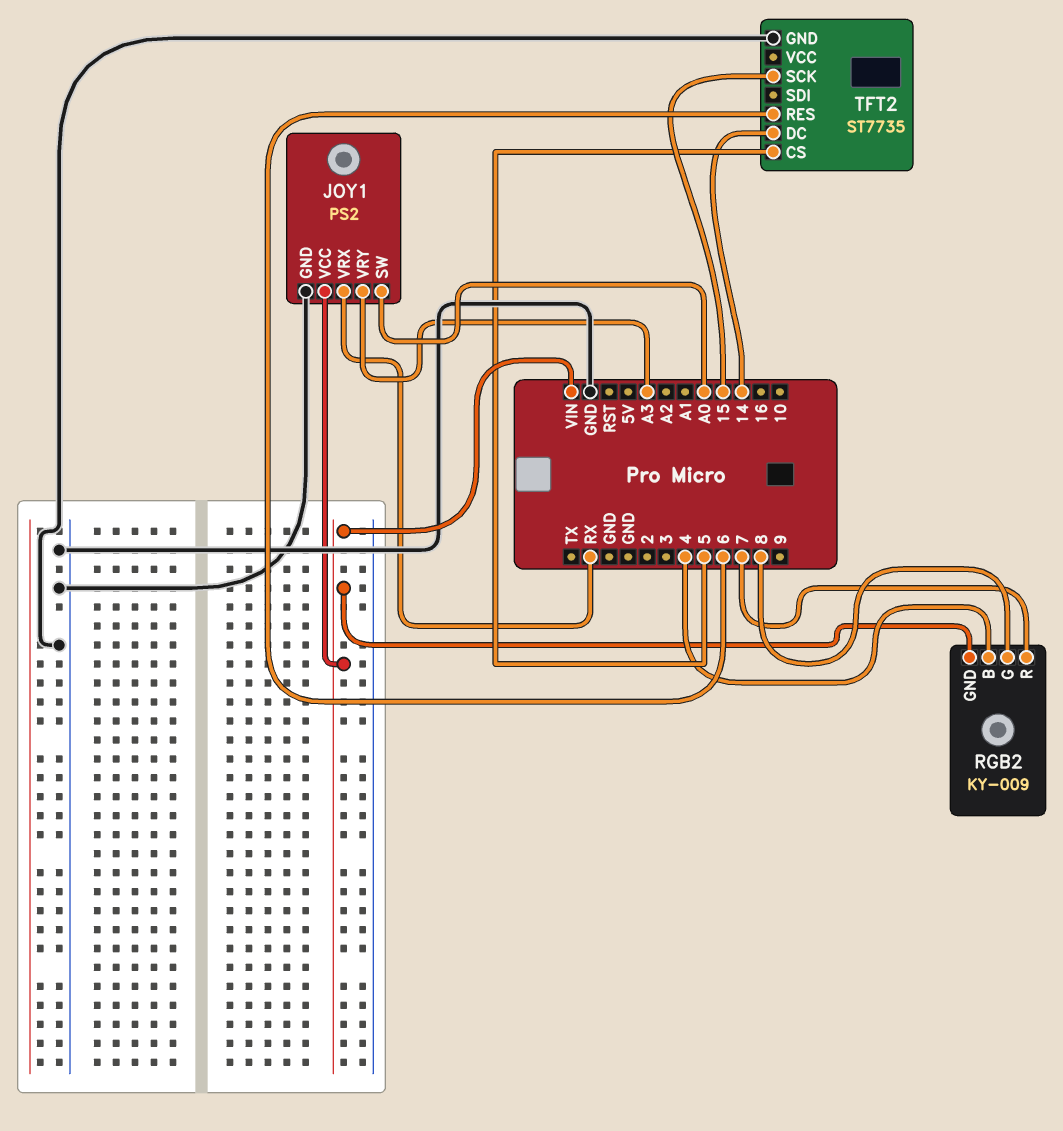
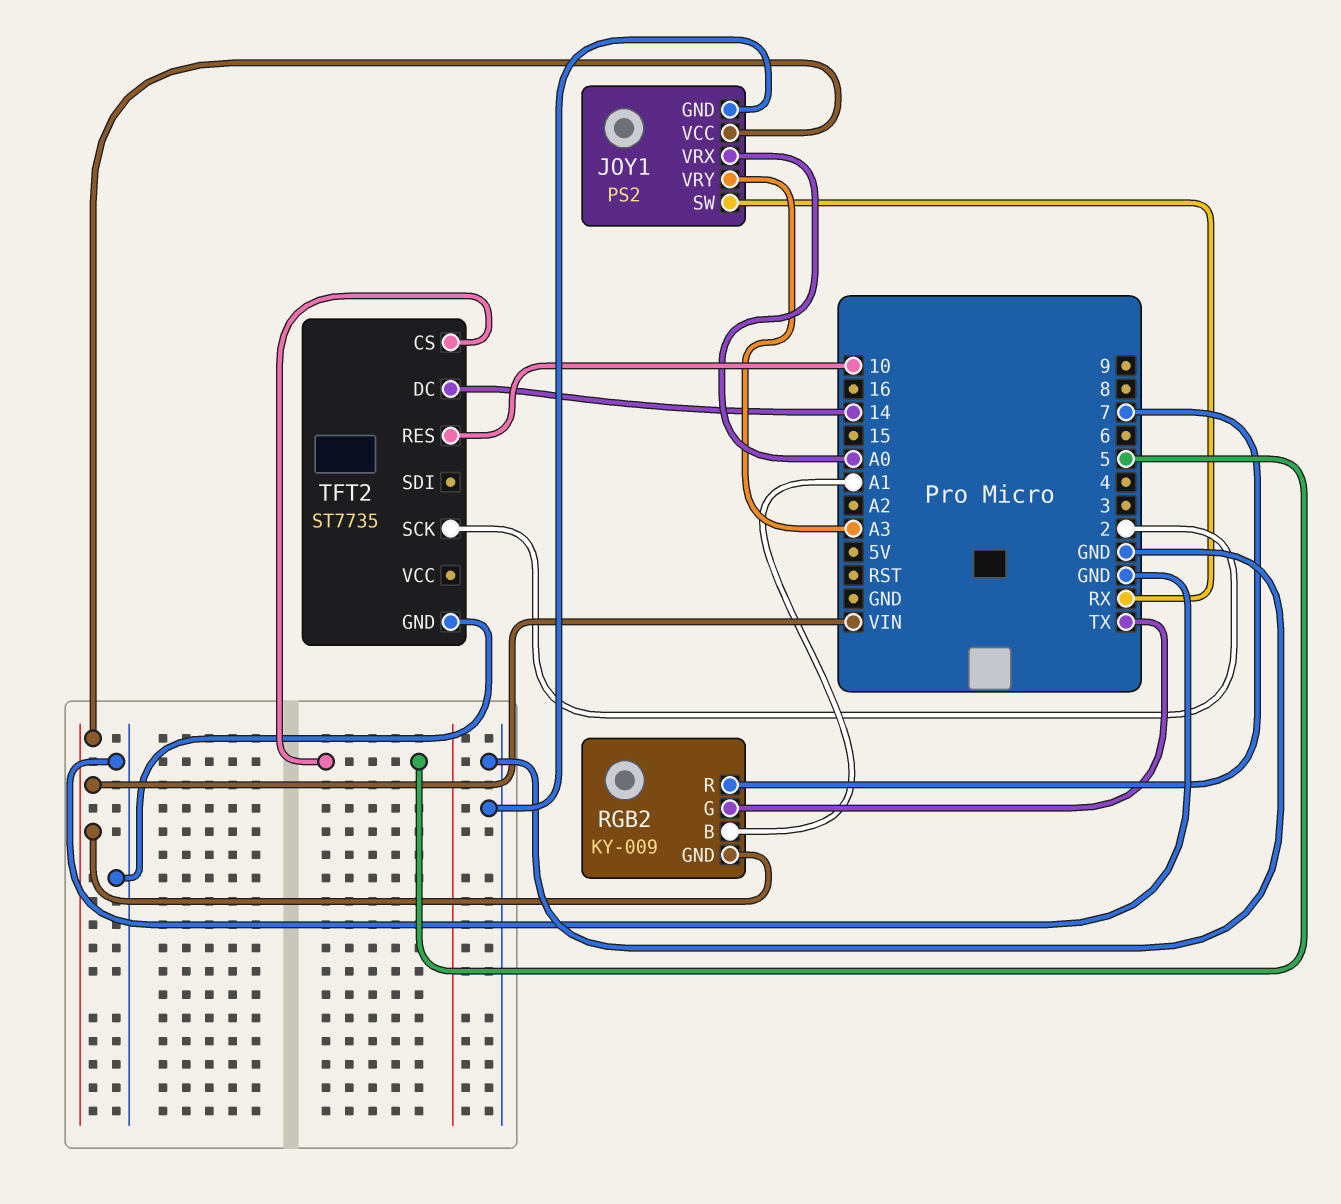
JOY1 pin SW: A0 -> RX
JOY1 pin VRX: RX -> A0
RGB2 pin B: 4 -> A1
RGB2 pin G: 8 -> TX
TFT2 pin RES: 6 -> 10
TFT2 pin SCK: 15 -> 2

